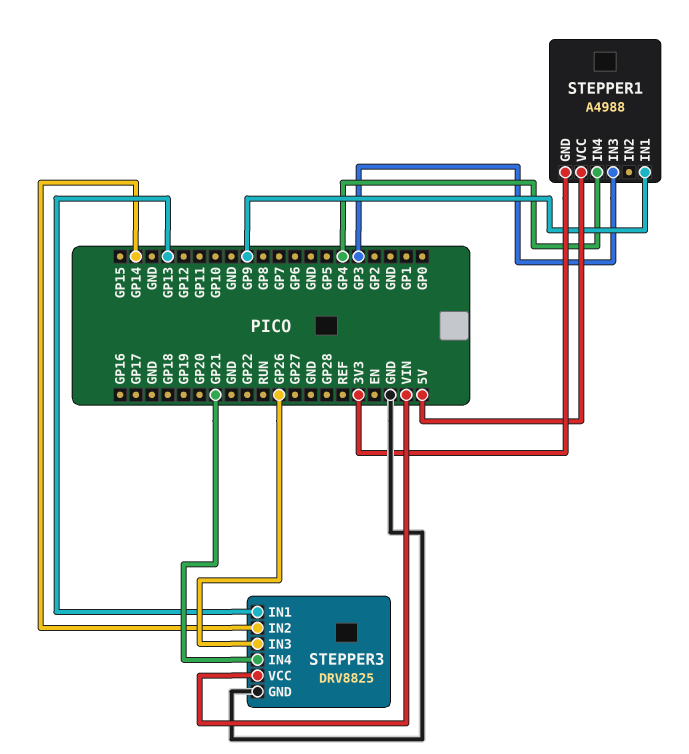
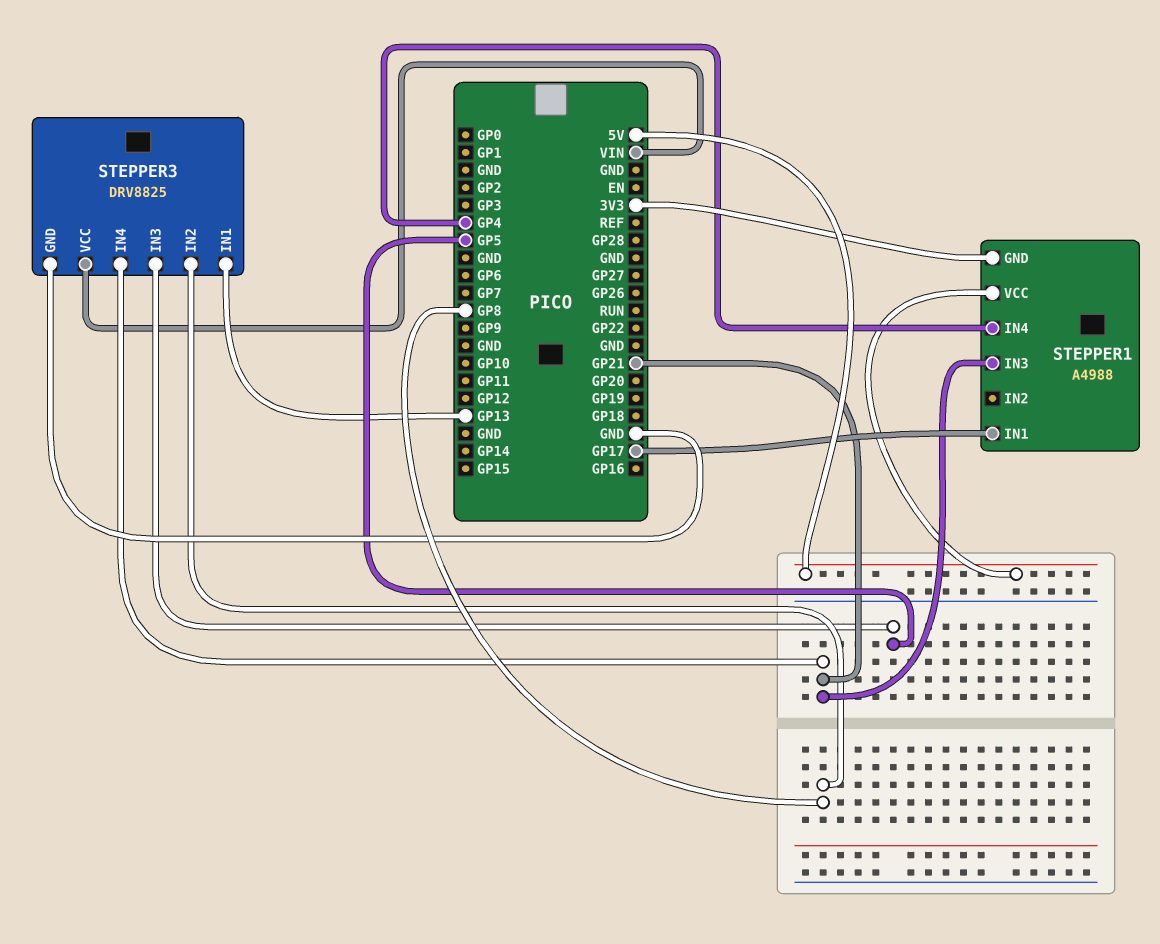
STEPPER1 pin IN1: GP9 -> GP17
STEPPER1 pin IN3: GP3 -> GP21
STEPPER3 pin IN2: GP14 -> GP8
STEPPER3 pin IN3: GP26 -> GP5

